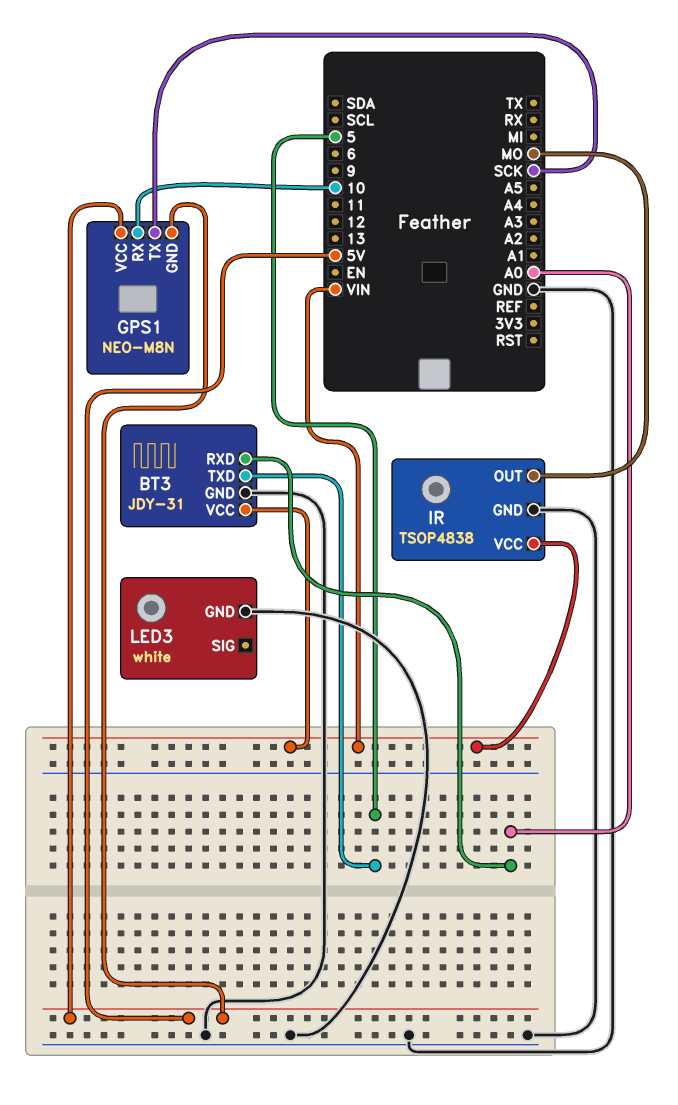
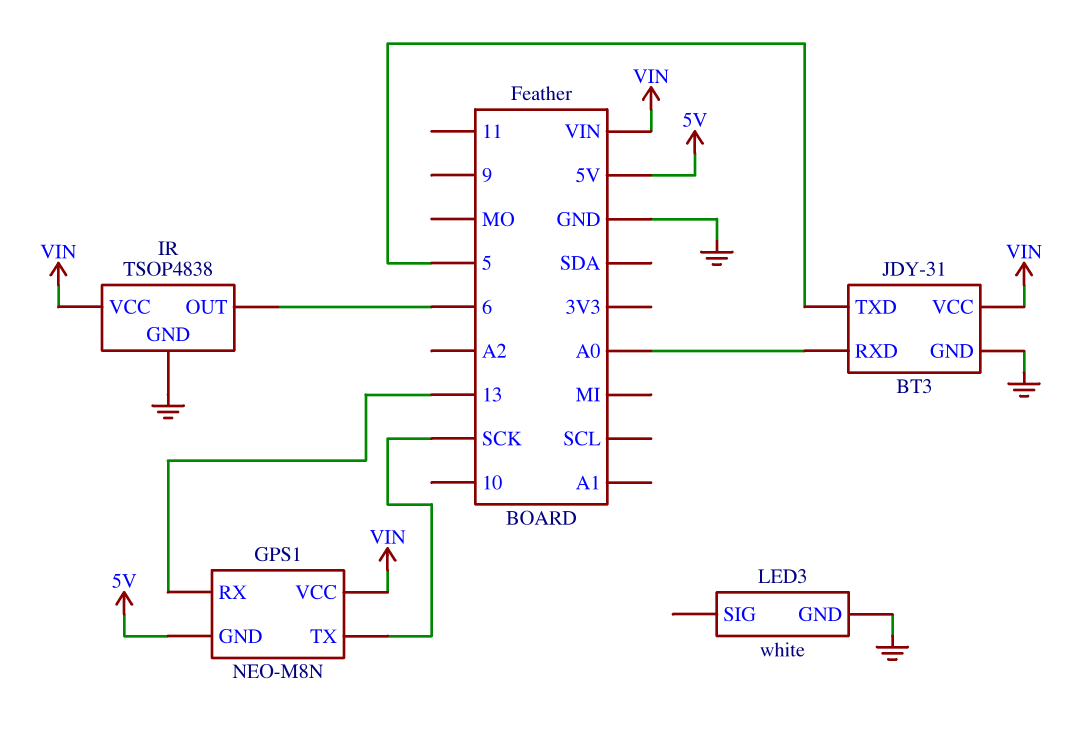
GPS1 pin RX: 10 -> 13
GPS1 pin VCC: 5V -> VIN
IR pin OUT: MO -> 6

